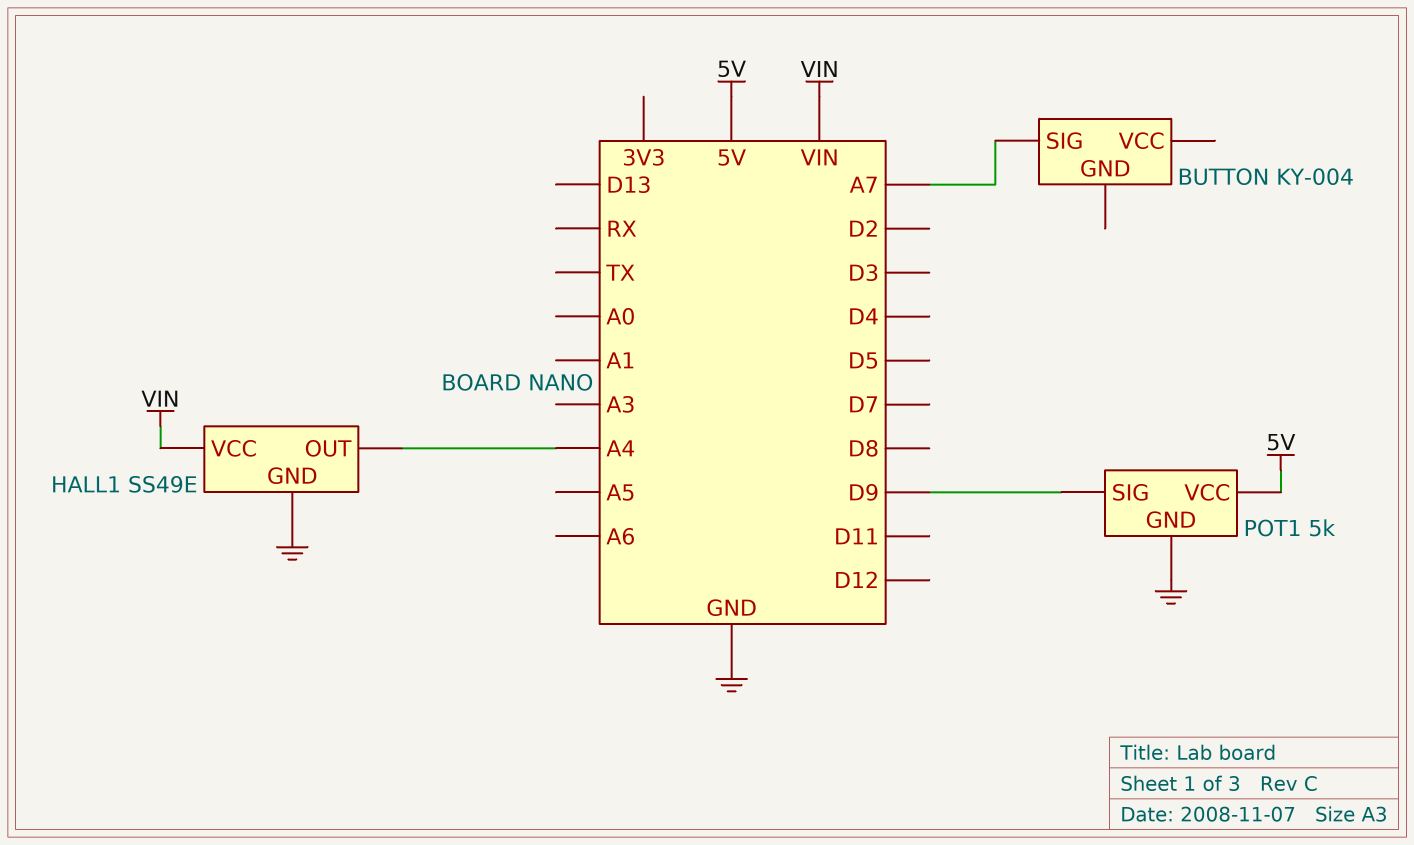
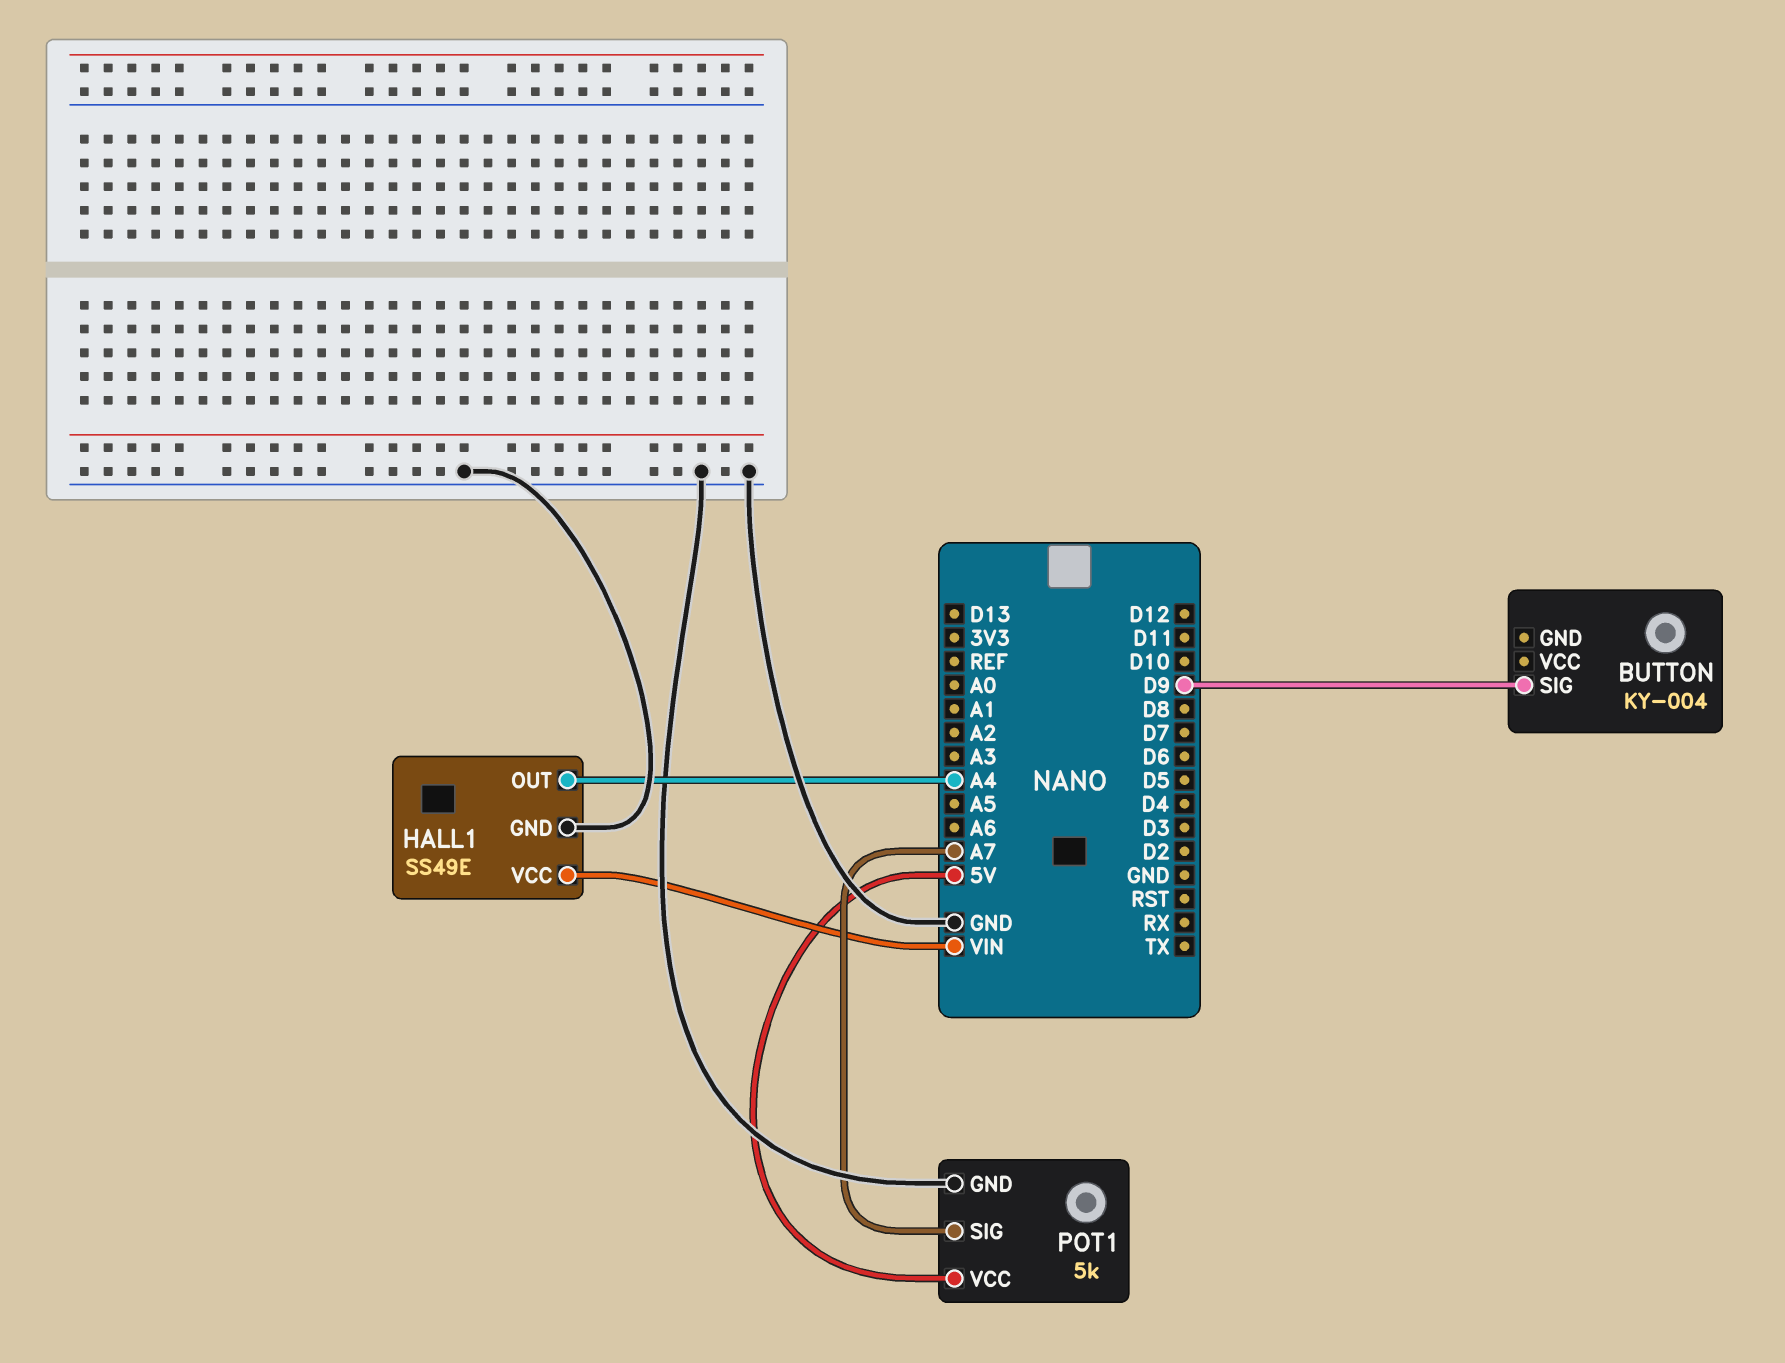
BUTTON pin SIG: A7 -> D9
POT1 pin SIG: D9 -> A7

